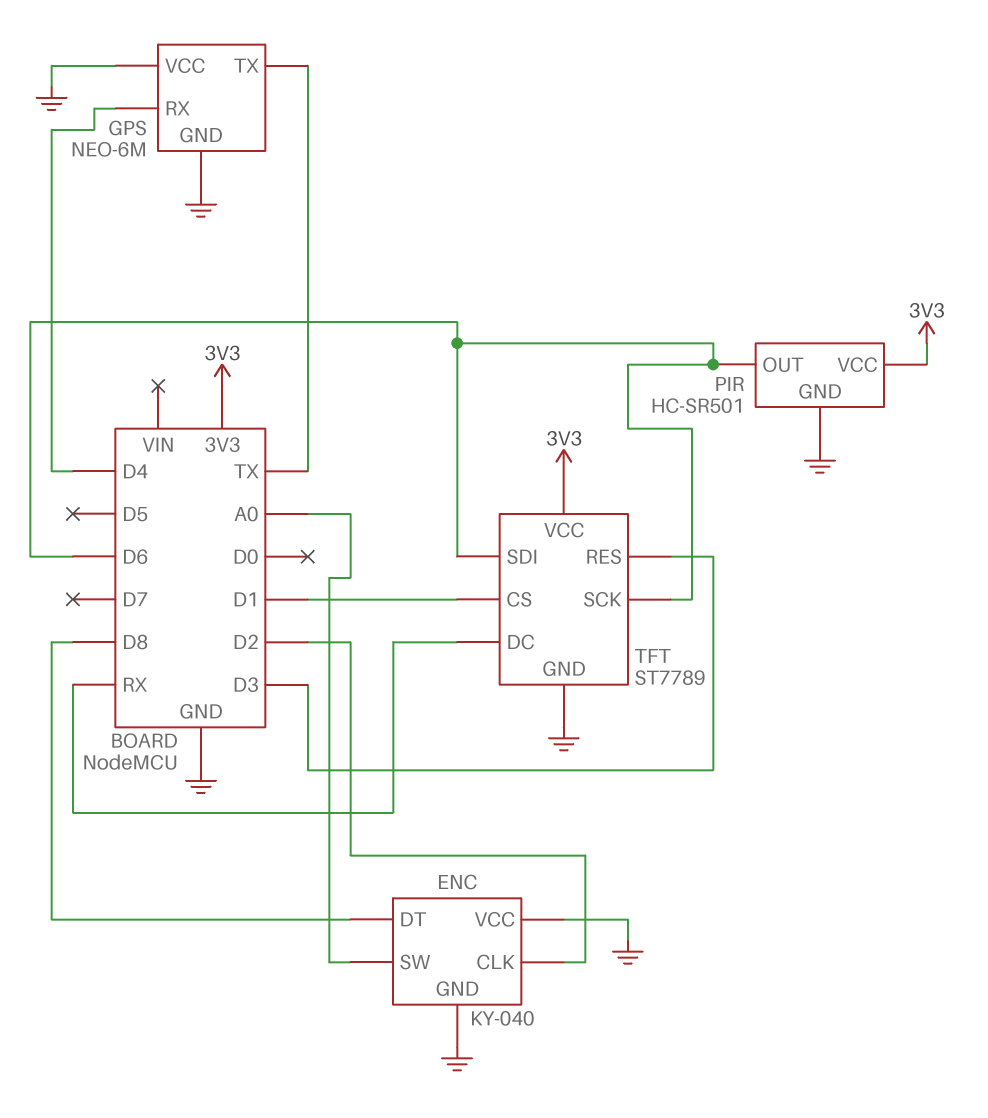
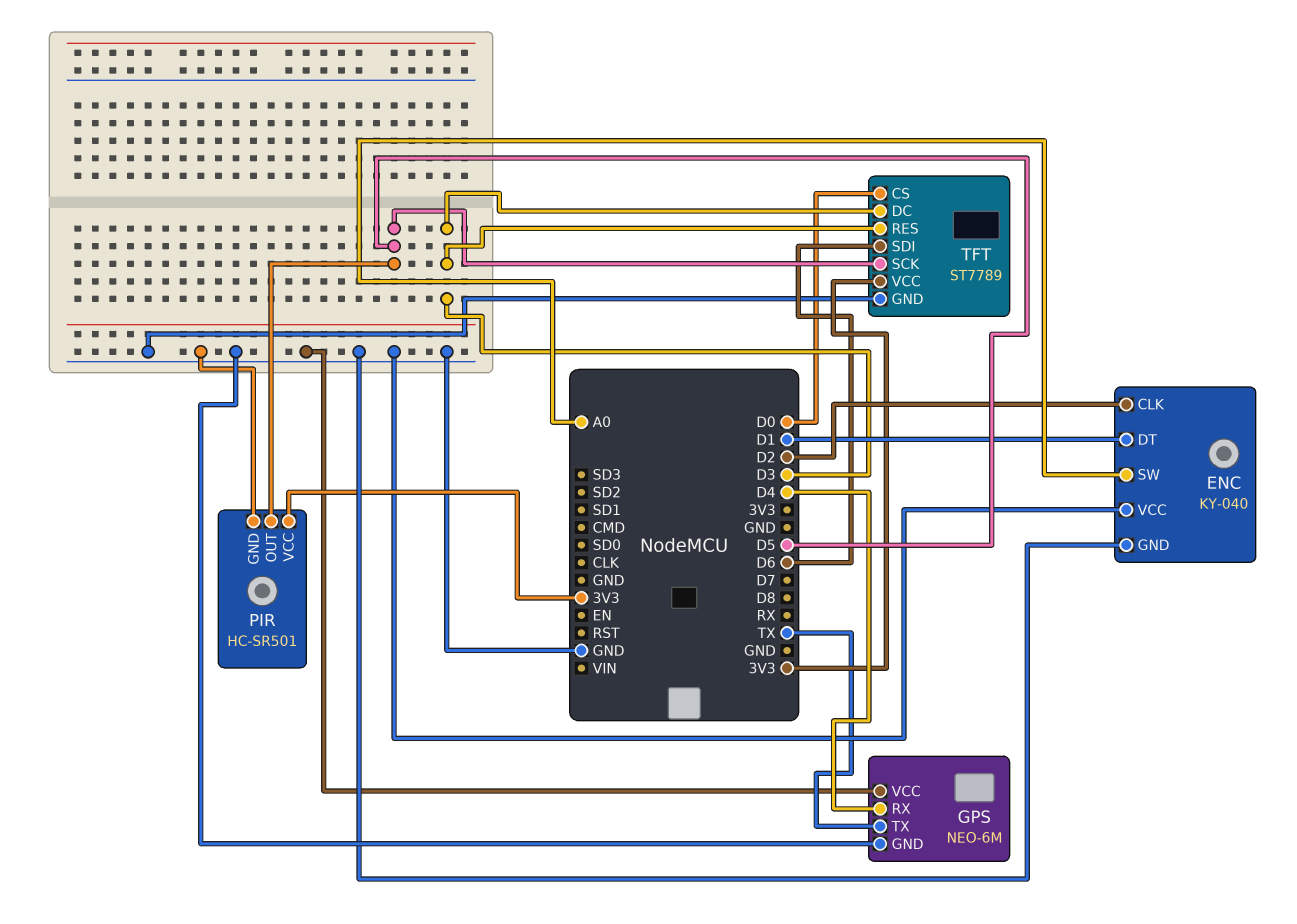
ENC pin DT: D8 -> D1
PIR pin OUT: D6 -> D5
TFT pin CS: D1 -> D0
TFT pin DC: RX -> D3
TFT pin SCK: D6 -> D5

